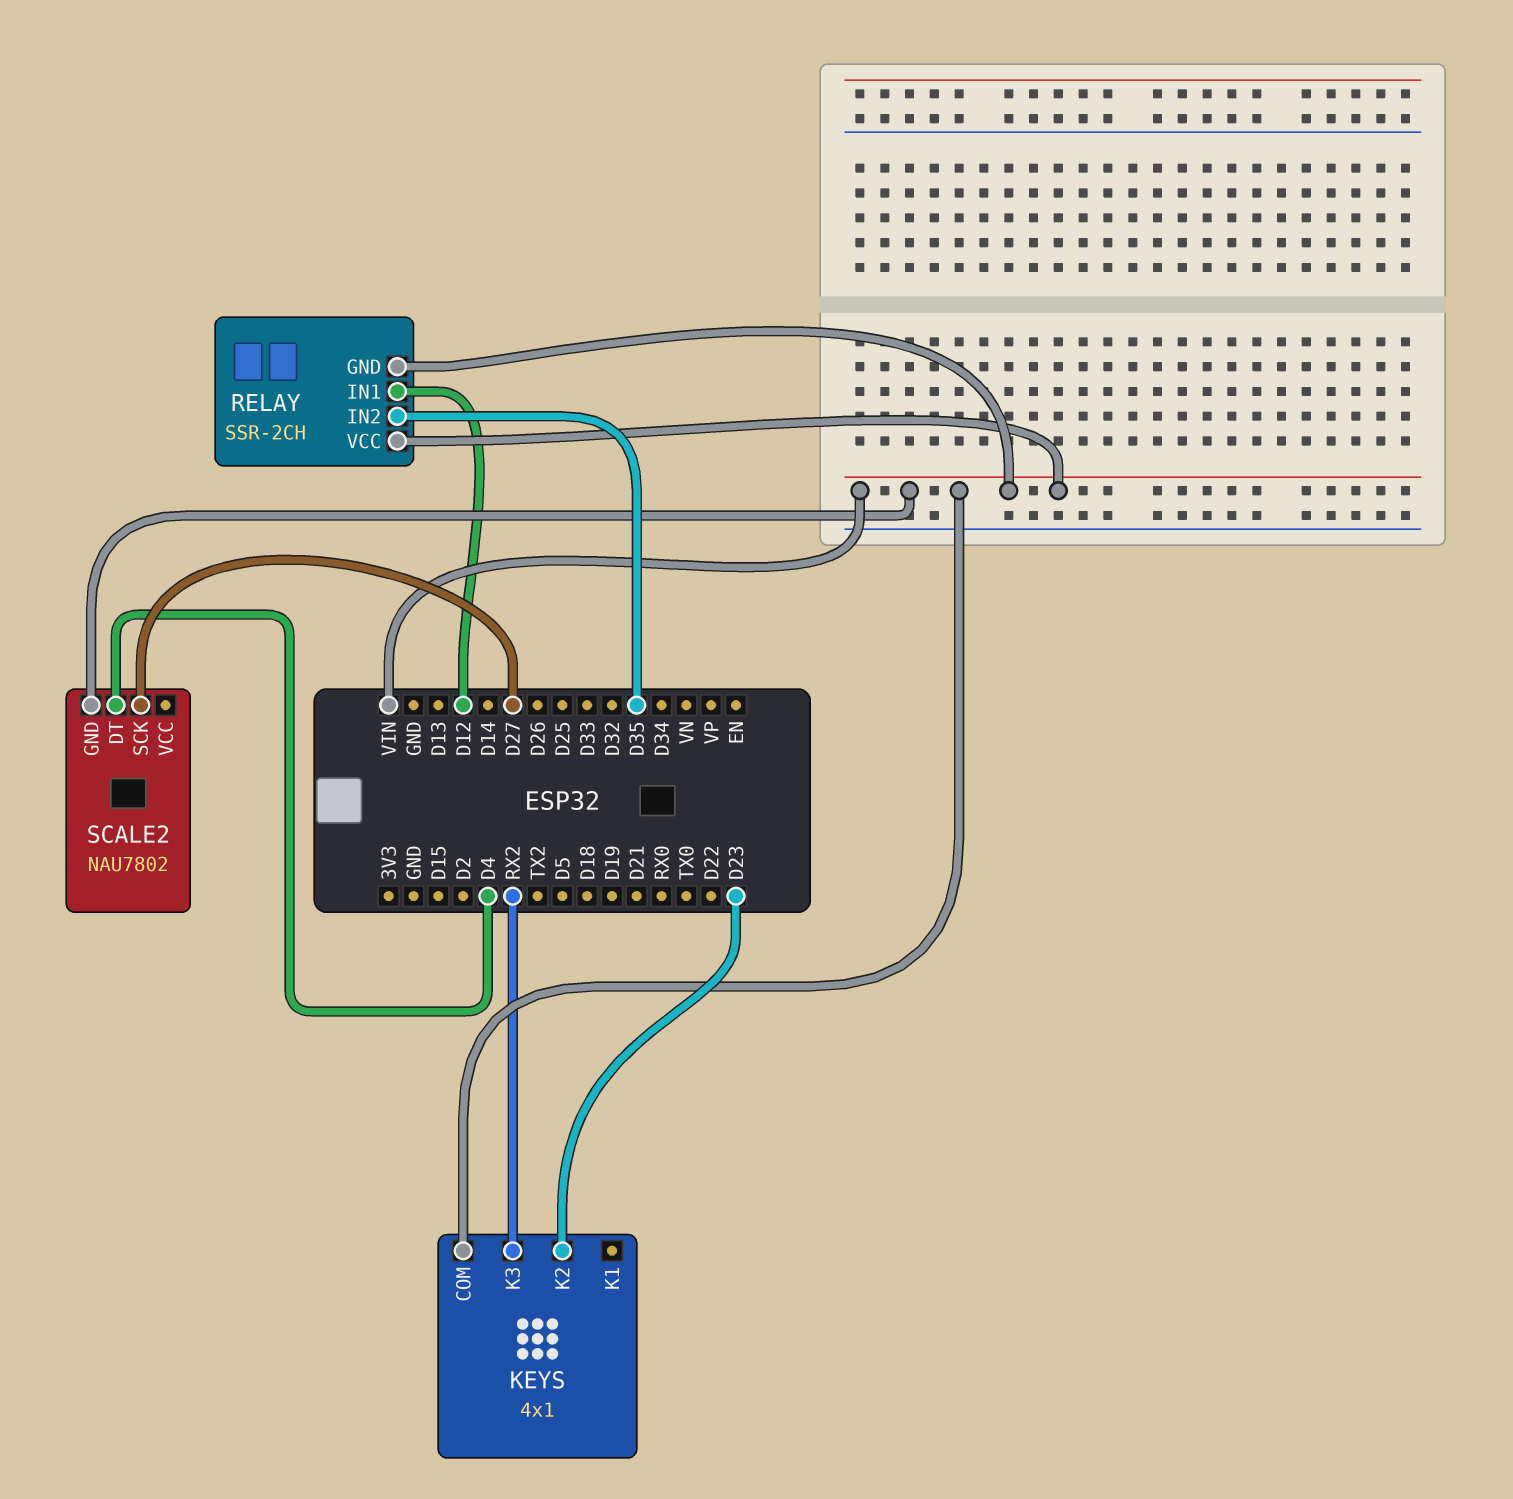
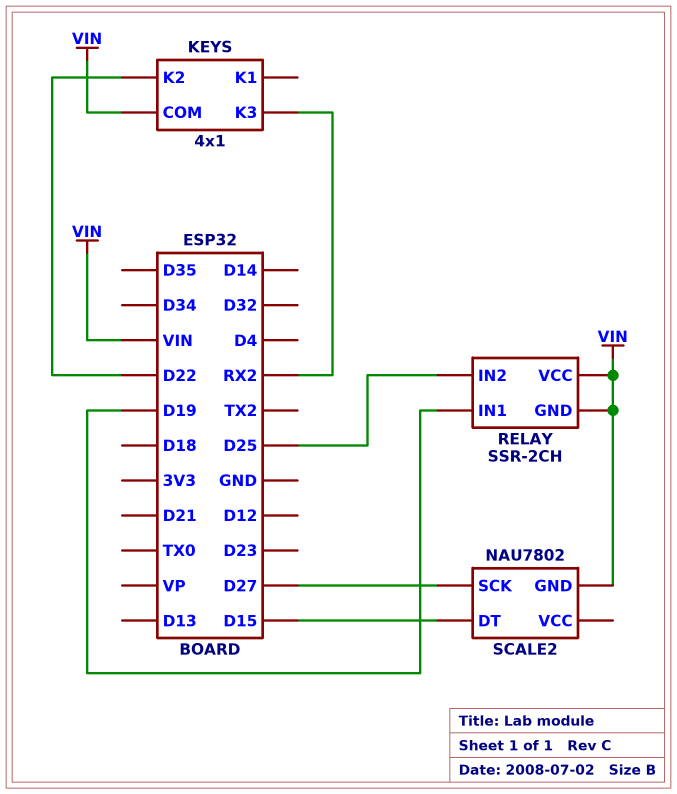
KEYS pin K2: D23 -> D22
RELAY pin IN1: D12 -> D19
RELAY pin IN2: D35 -> D25
SCALE2 pin DT: D4 -> D15

